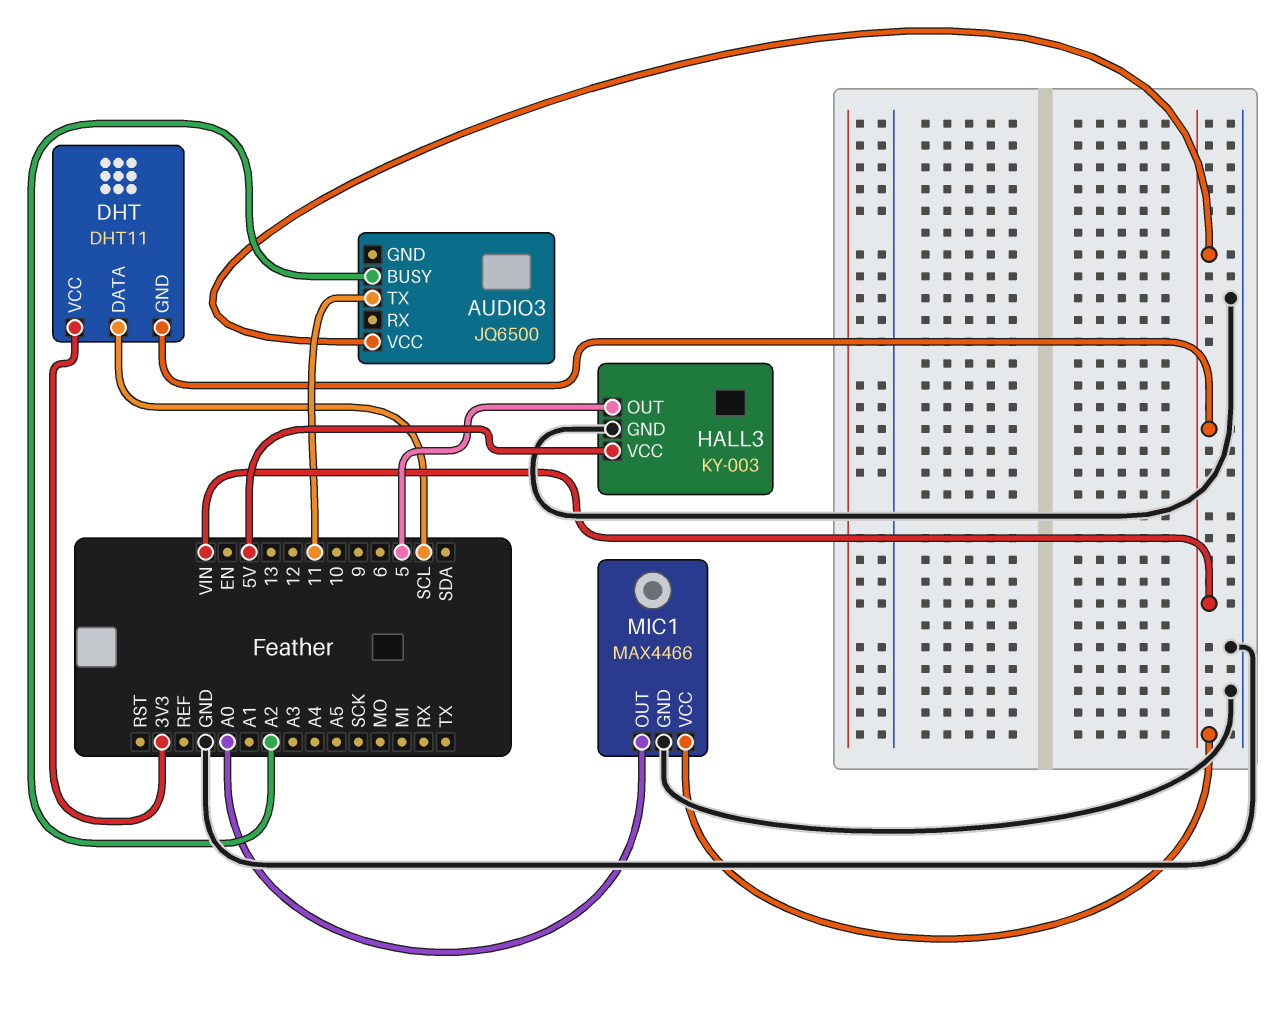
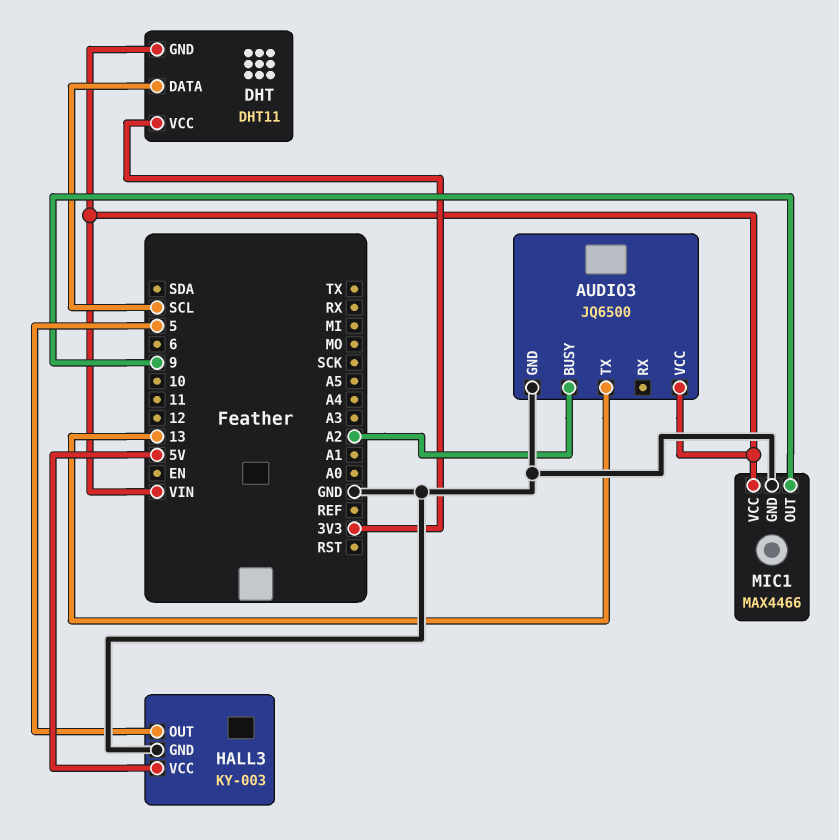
AUDIO3 pin GND: none -> GND
AUDIO3 pin TX: 11 -> 13
MIC1 pin OUT: A0 -> 9

